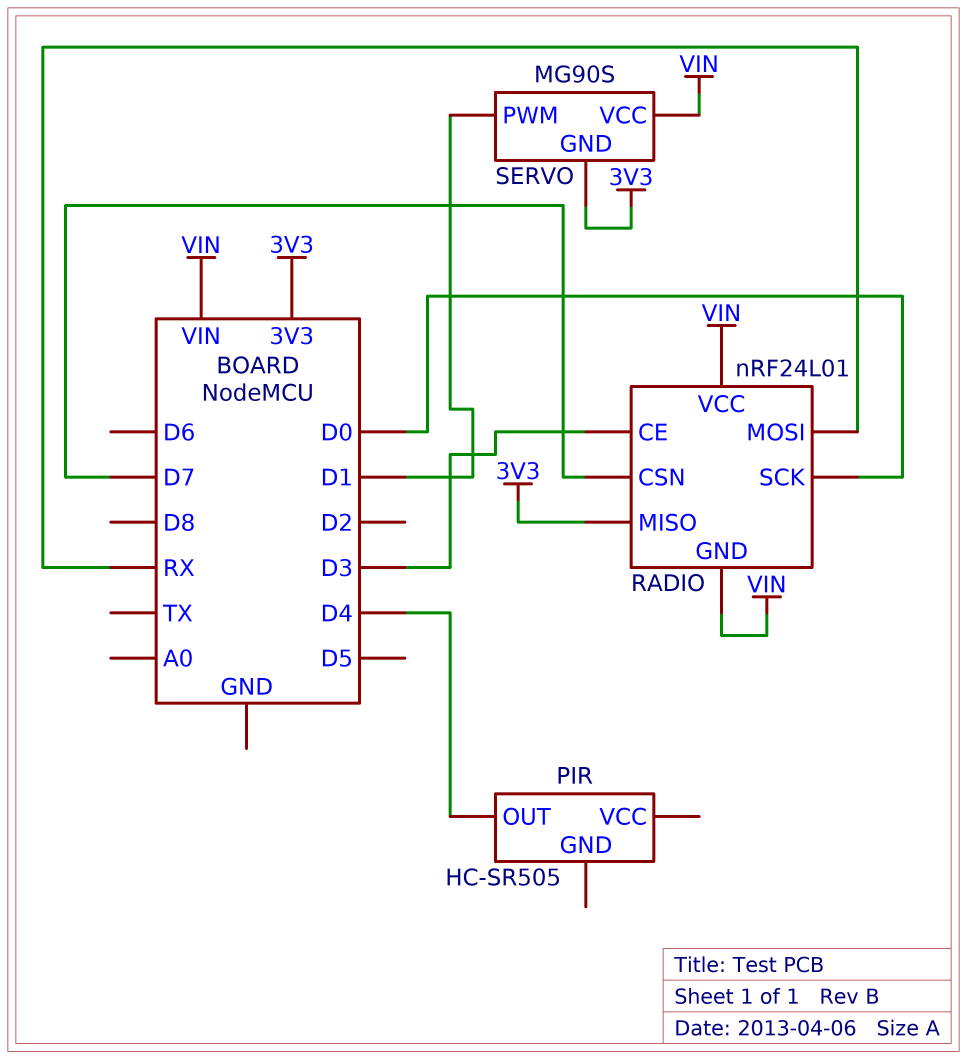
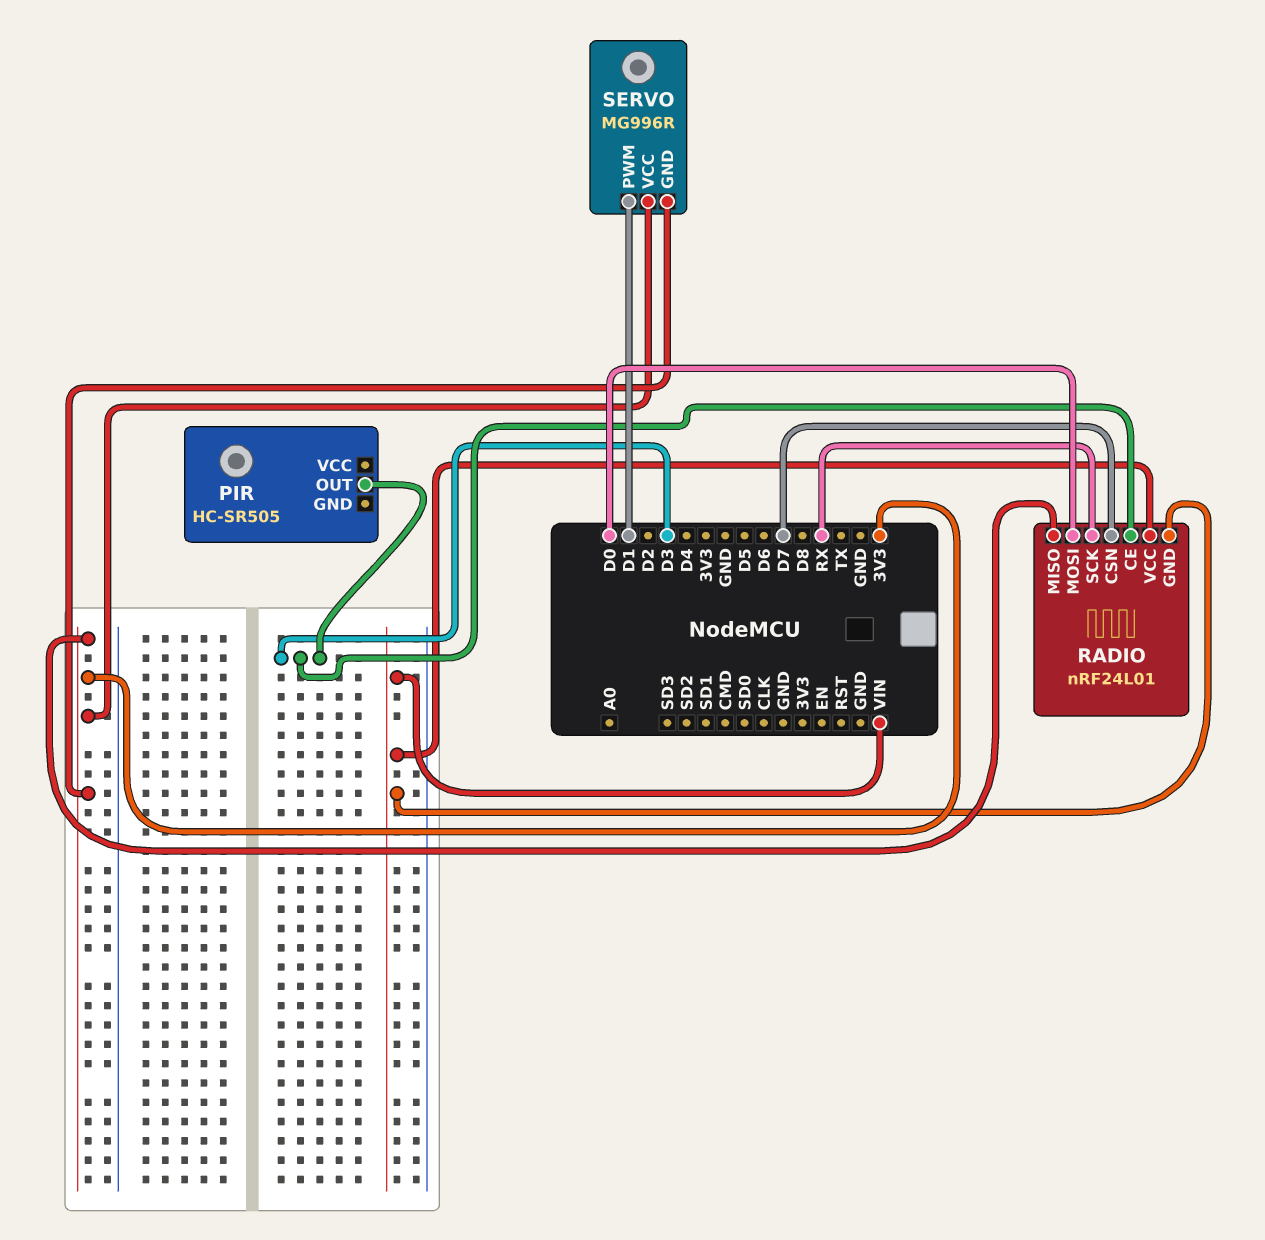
PIR pin OUT: D4 -> D3
RADIO pin MOSI: RX -> D0
RADIO pin SCK: D0 -> RX
SERVO: MG90S -> MG996R
SERVO pin VCC: VIN -> 3V3

